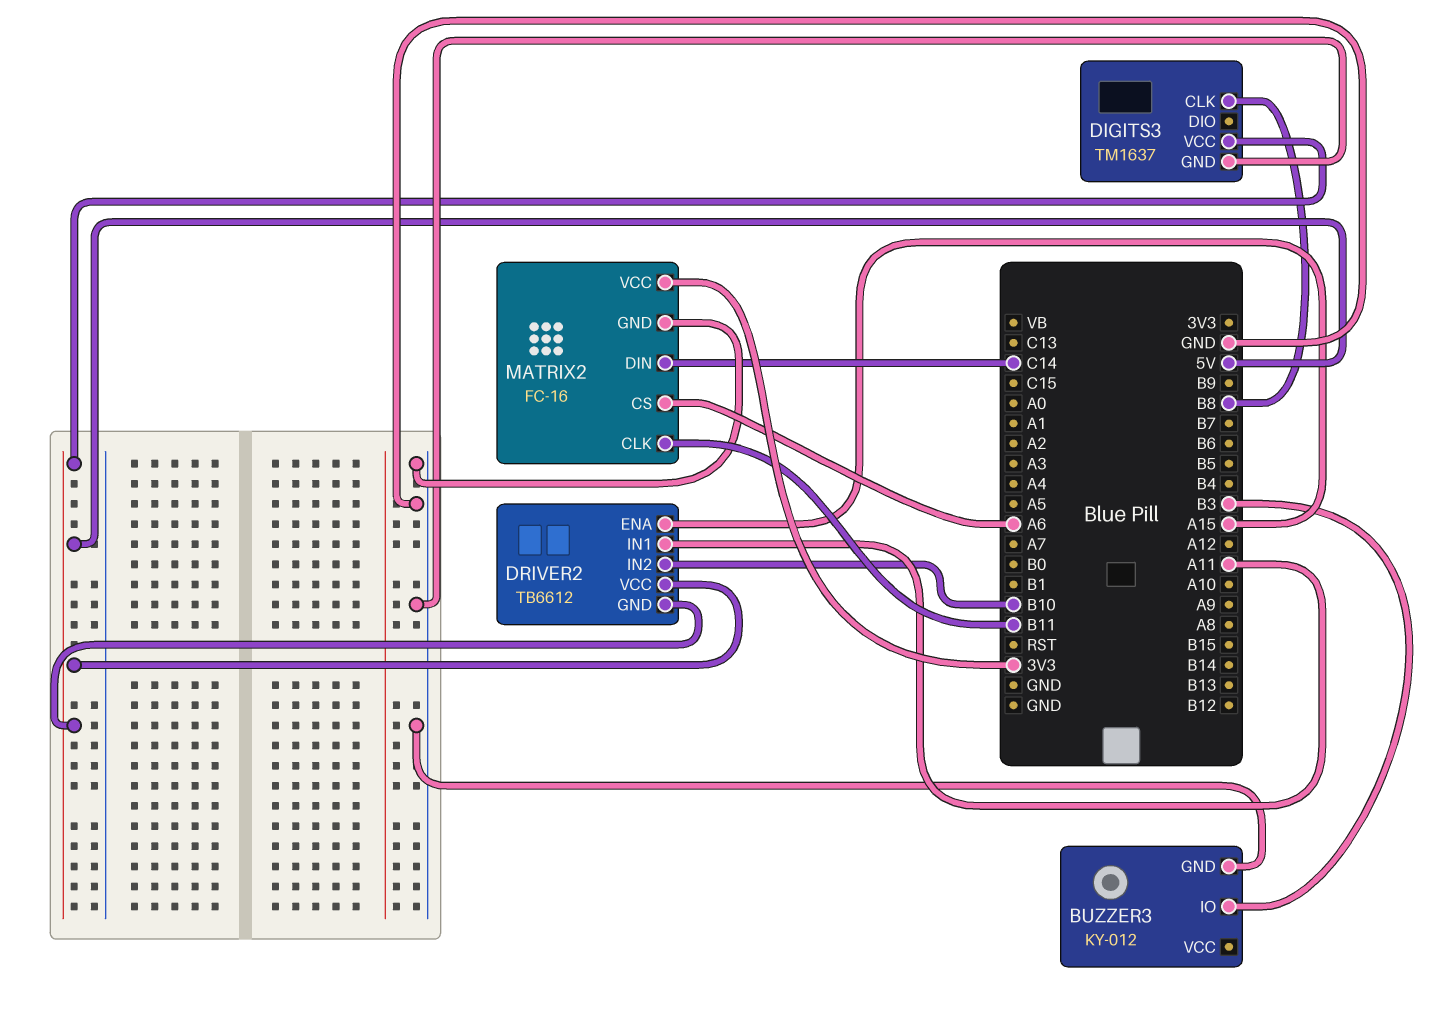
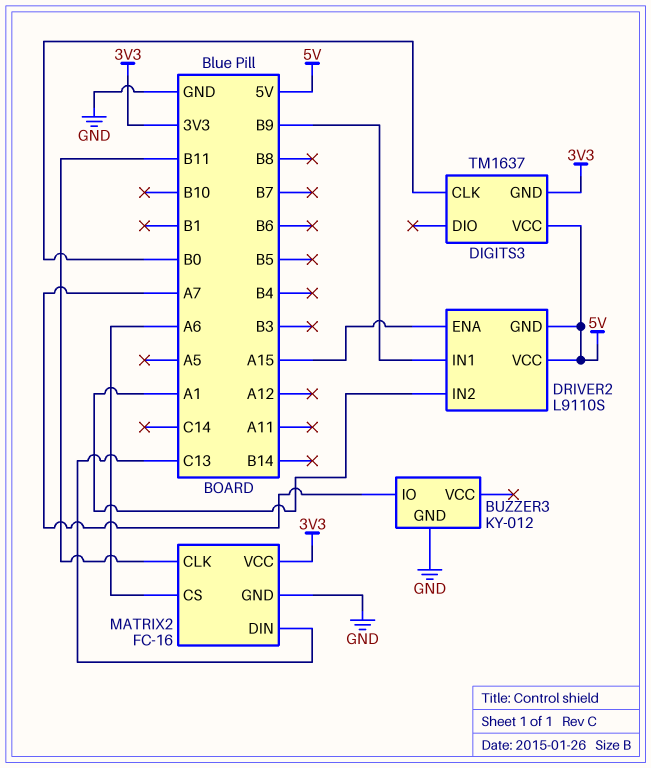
BUZZER3 pin IO: B3 -> A7
DIGITS3 pin CLK: B8 -> B0
DIGITS3 pin GND: GND -> 3V3
DRIVER2: TB6612 -> L9110S
DRIVER2 pin IN1: A11 -> B9
DRIVER2 pin IN2: B10 -> A1
MATRIX2 pin DIN: C14 -> C13

